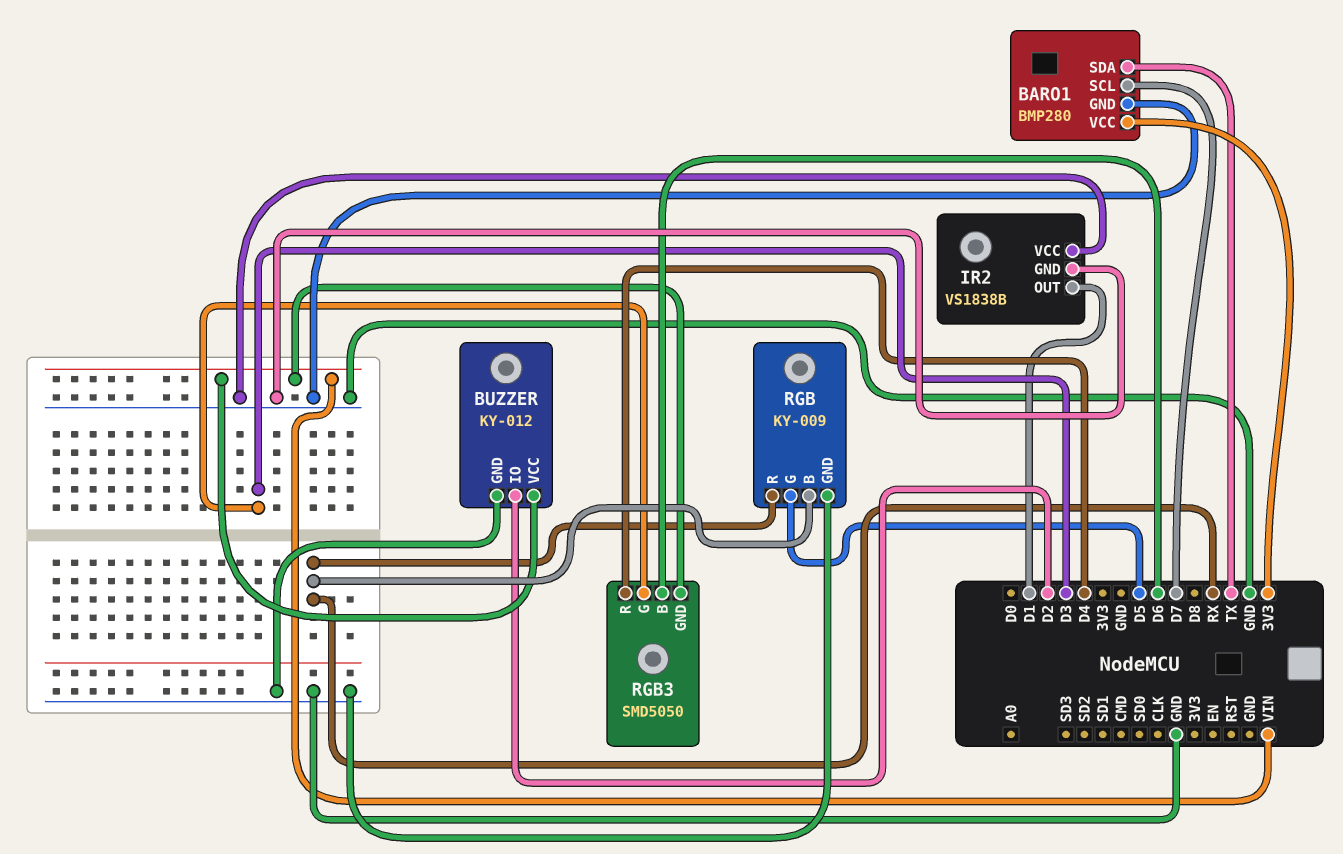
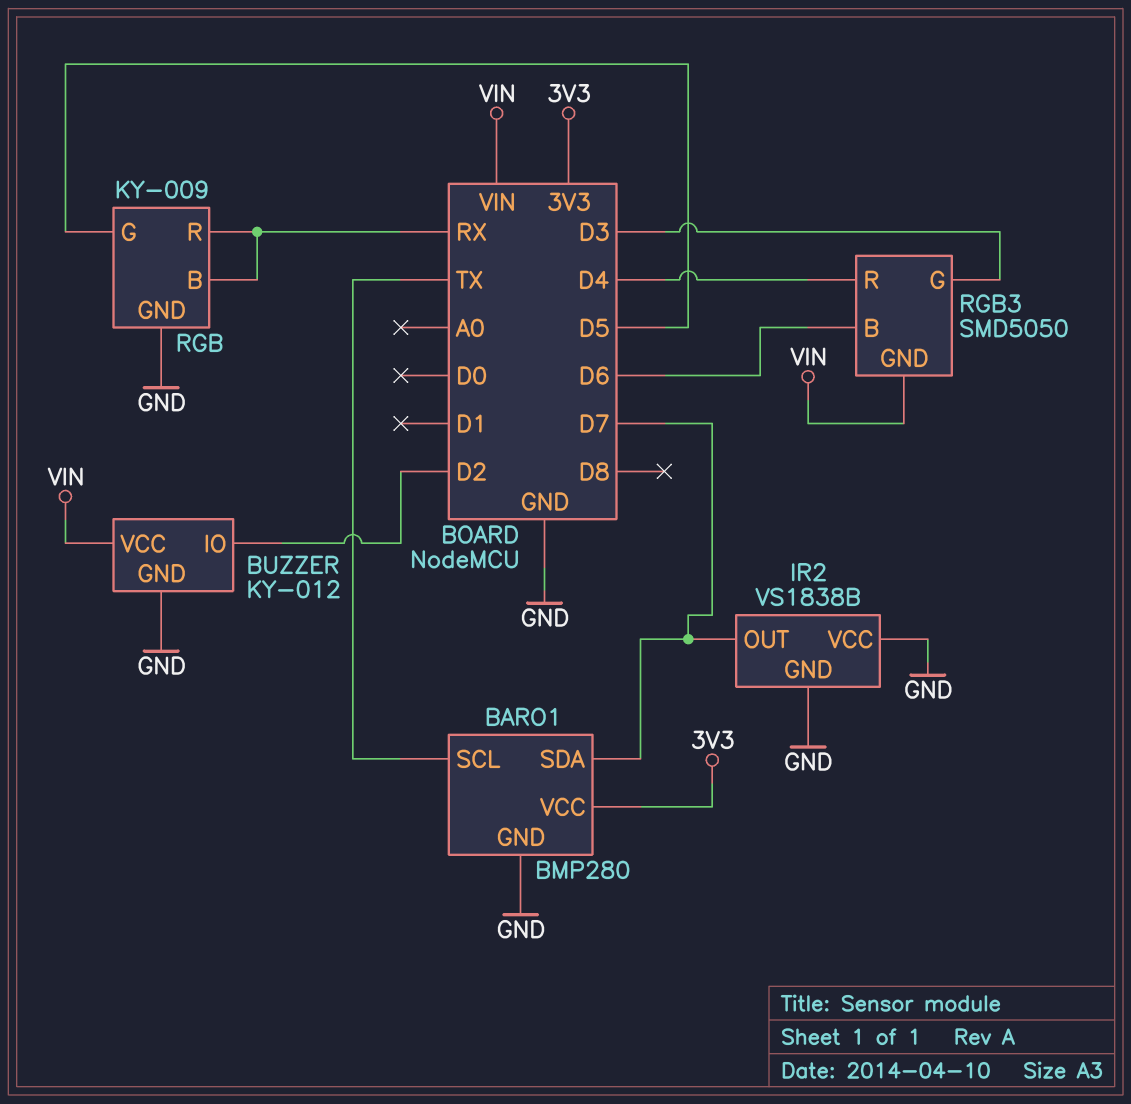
BARO1 pin SCL: D7 -> TX
BARO1 pin SDA: TX -> D7
IR2 pin OUT: D1 -> D7

